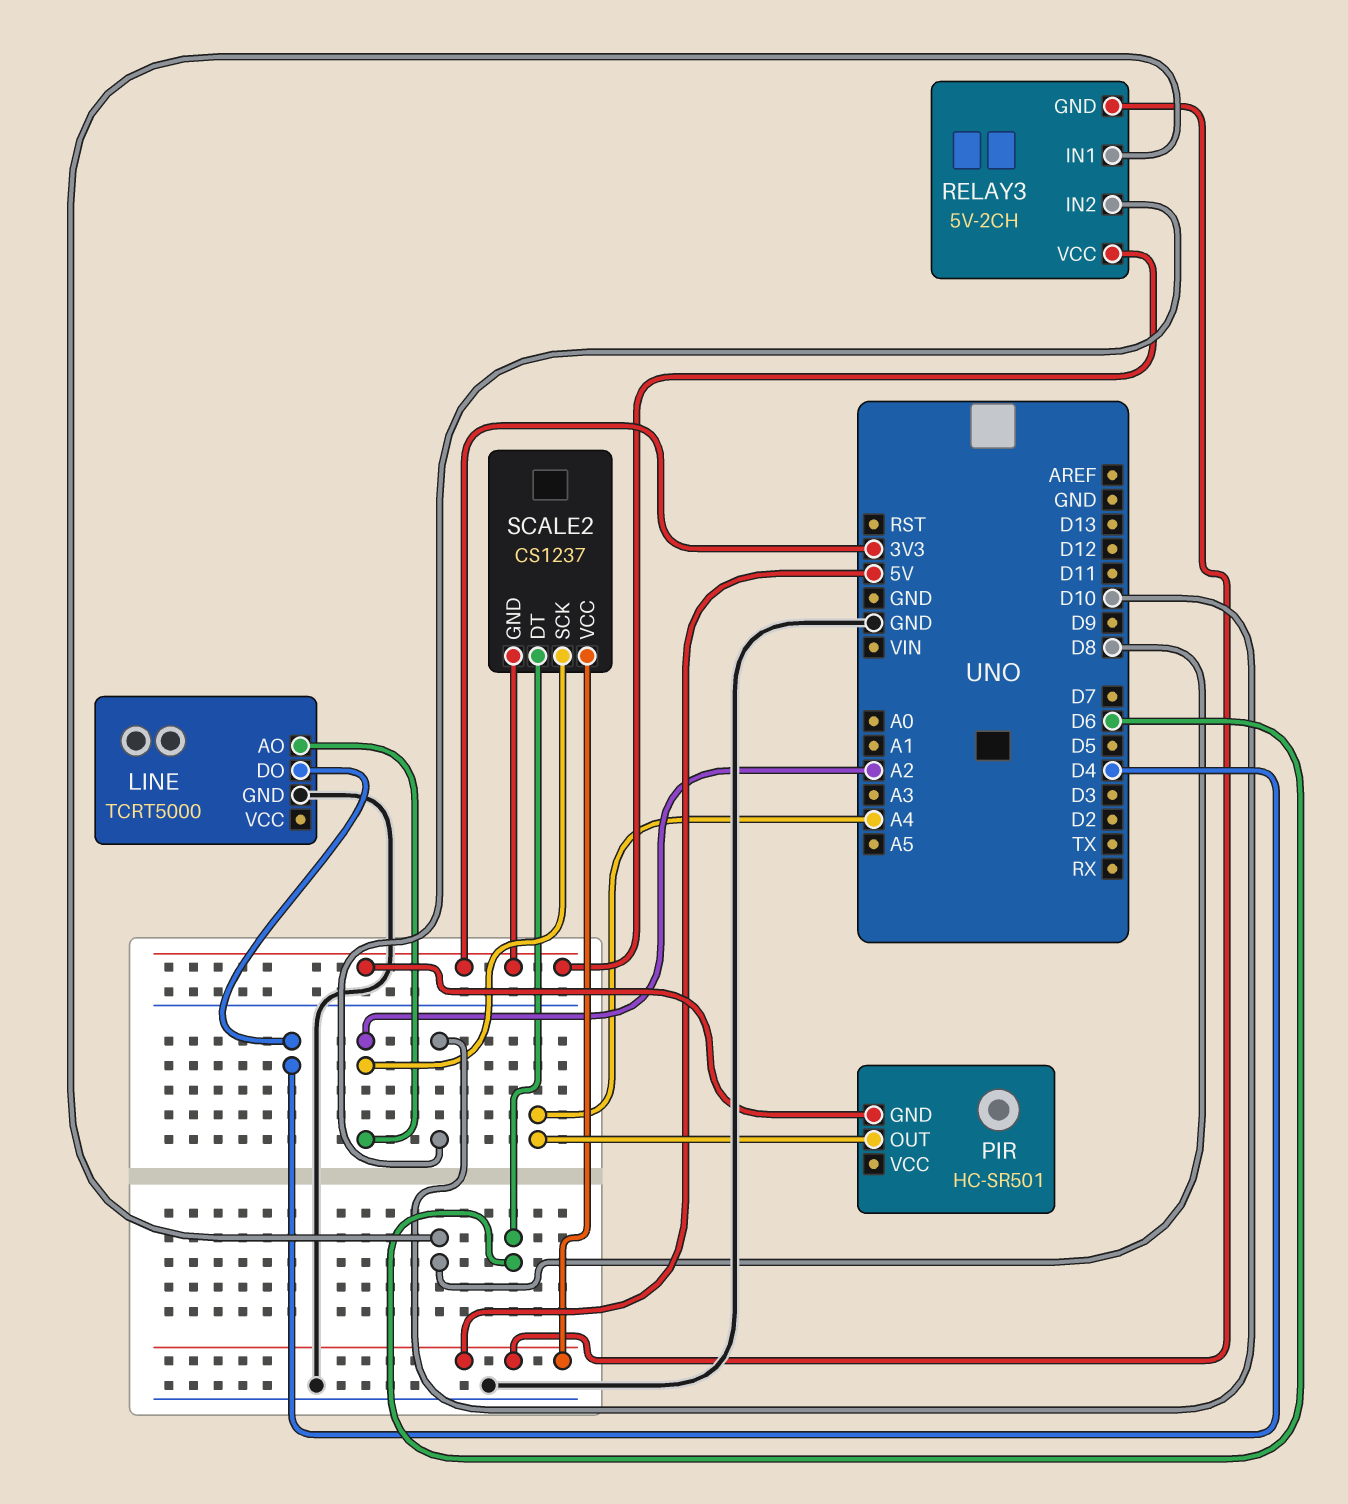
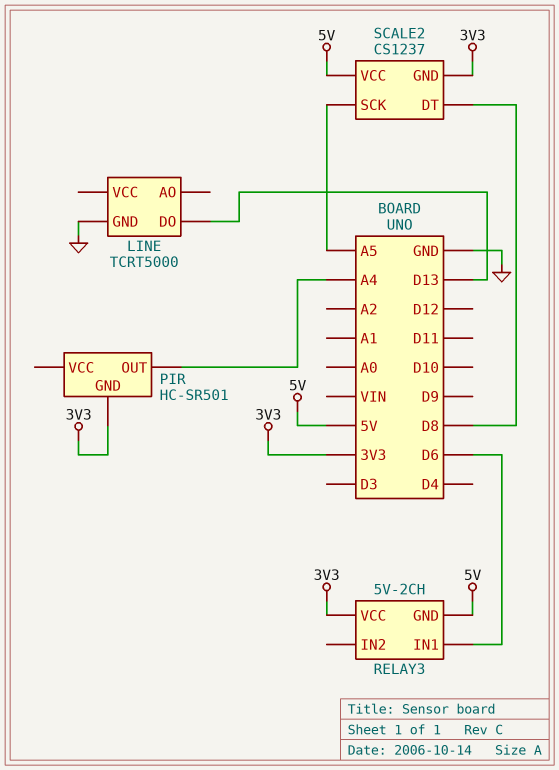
LINE pin AO: A2 -> none
LINE pin DO: D4 -> D13
RELAY3 pin IN1: D8 -> D6
RELAY3 pin IN2: D10 -> none
SCALE2 pin DT: D6 -> D8
SCALE2 pin SCK: A2 -> A5

